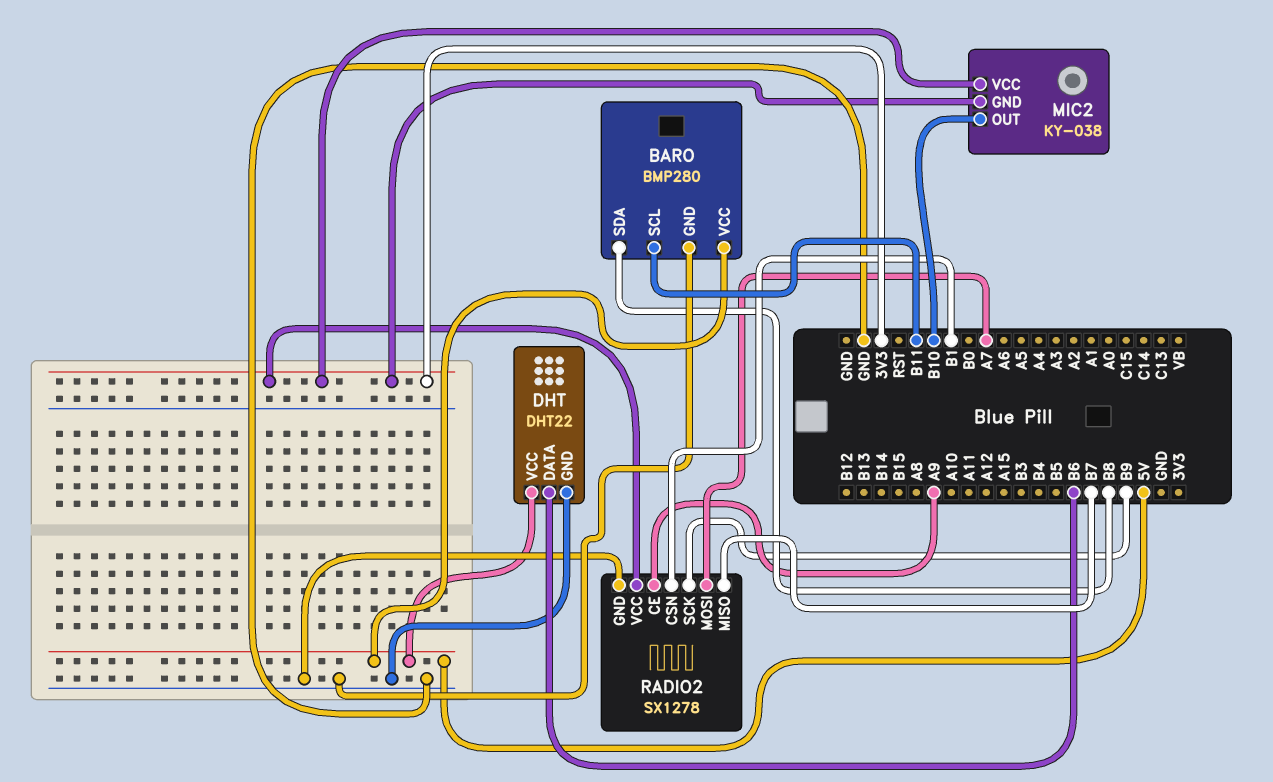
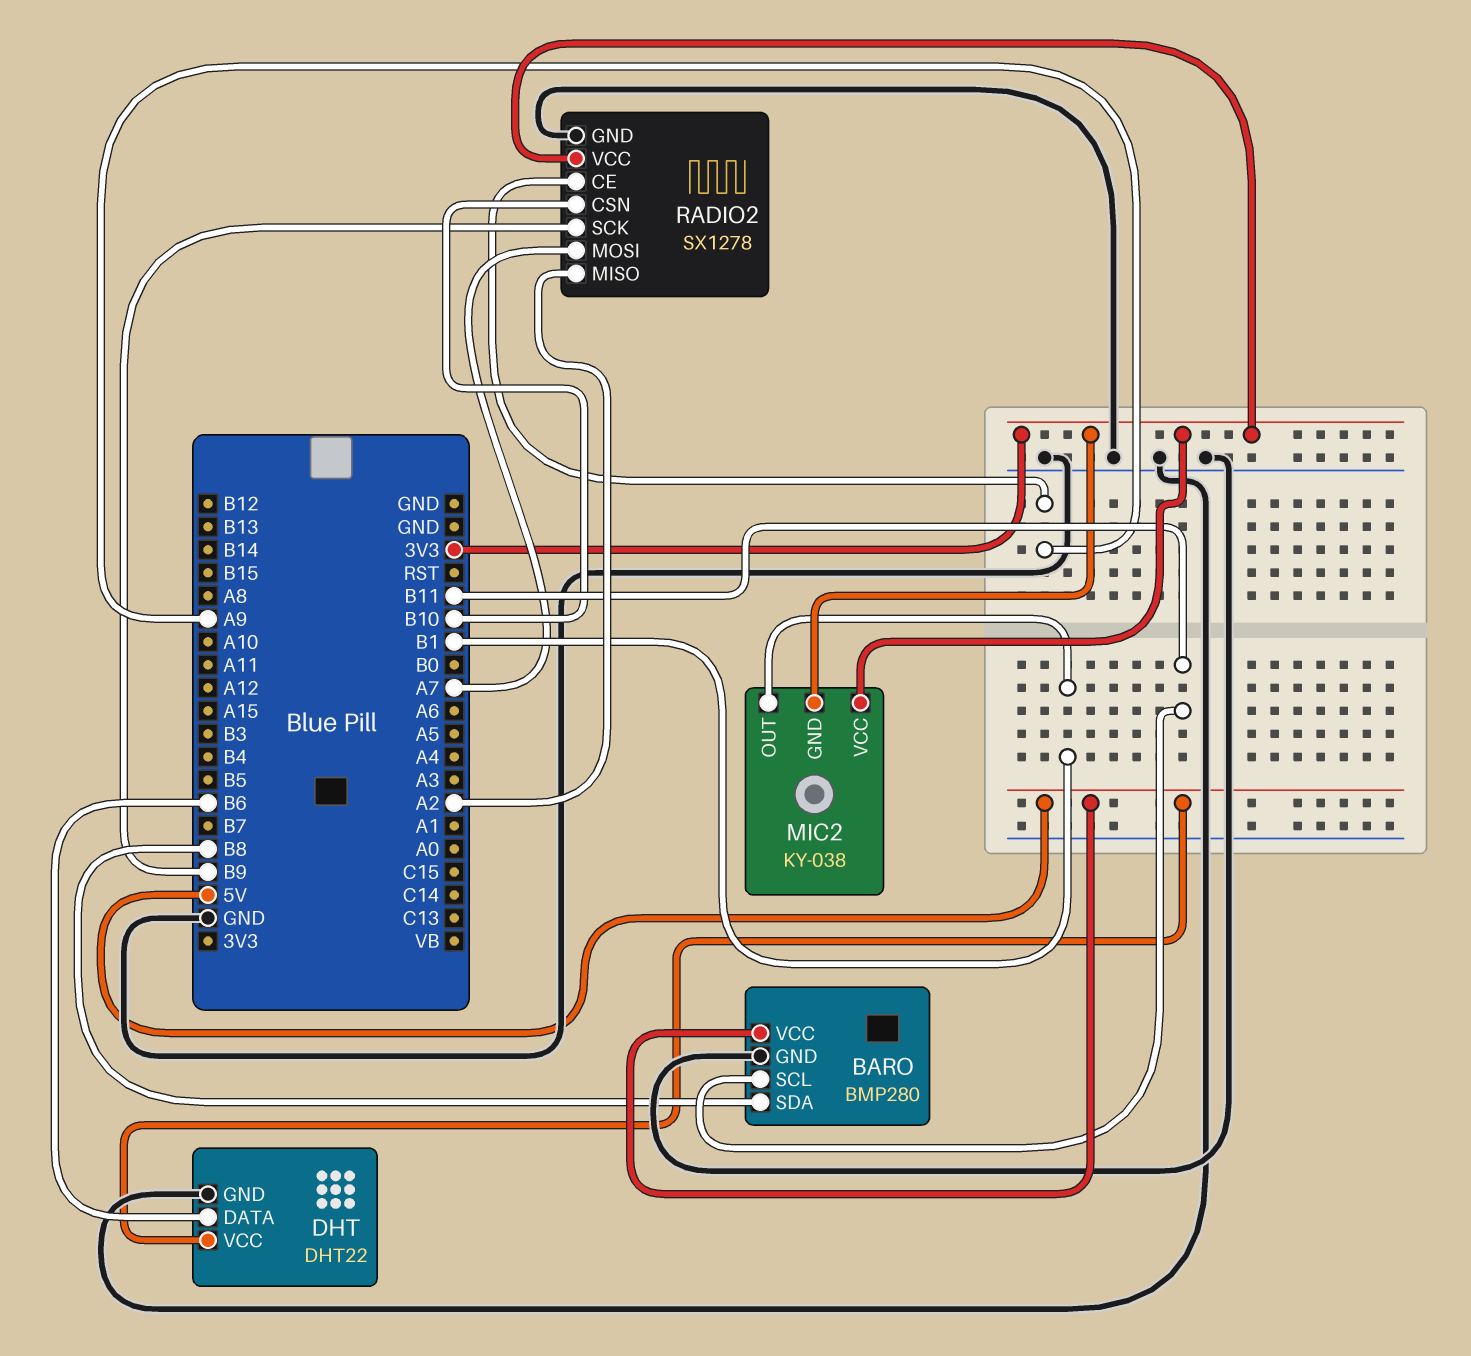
MIC2 pin OUT: B10 -> B1
RADIO2 pin CSN: B1 -> B10
RADIO2 pin MISO: B7 -> A2

